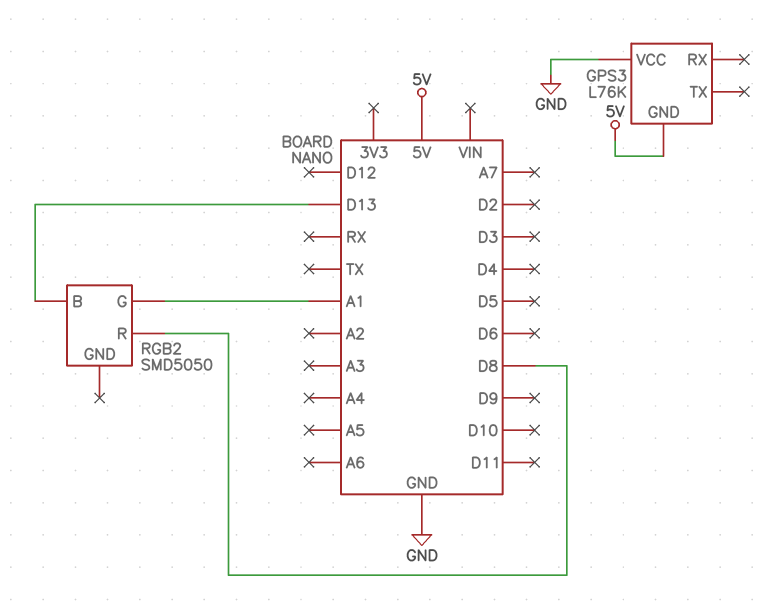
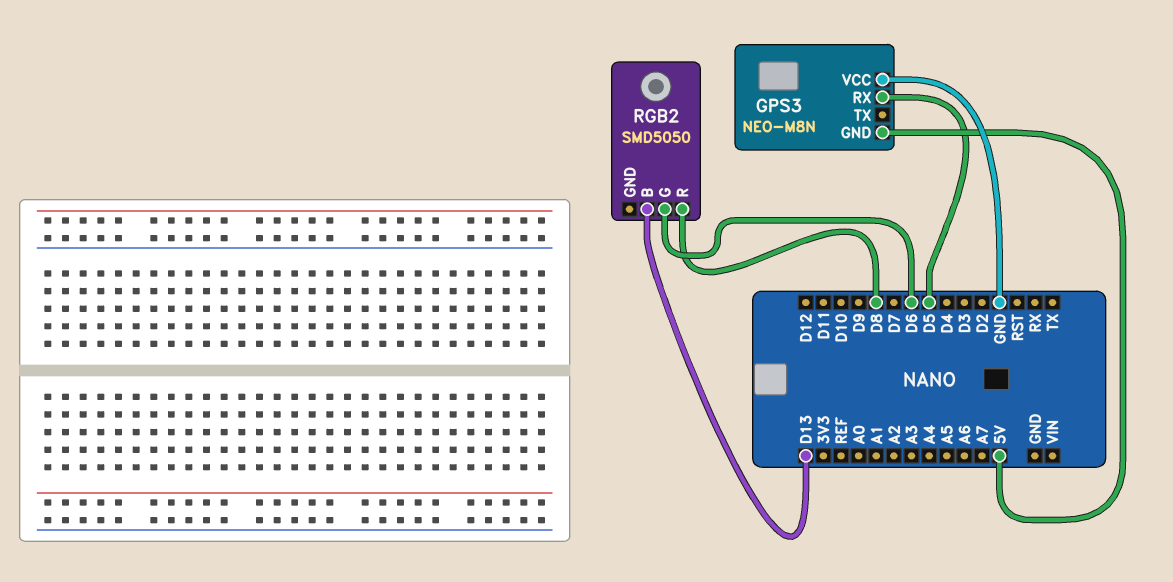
GPS3: L76K -> NEO-M8N
GPS3 pin RX: none -> D5
RGB2 pin G: A1 -> D6

